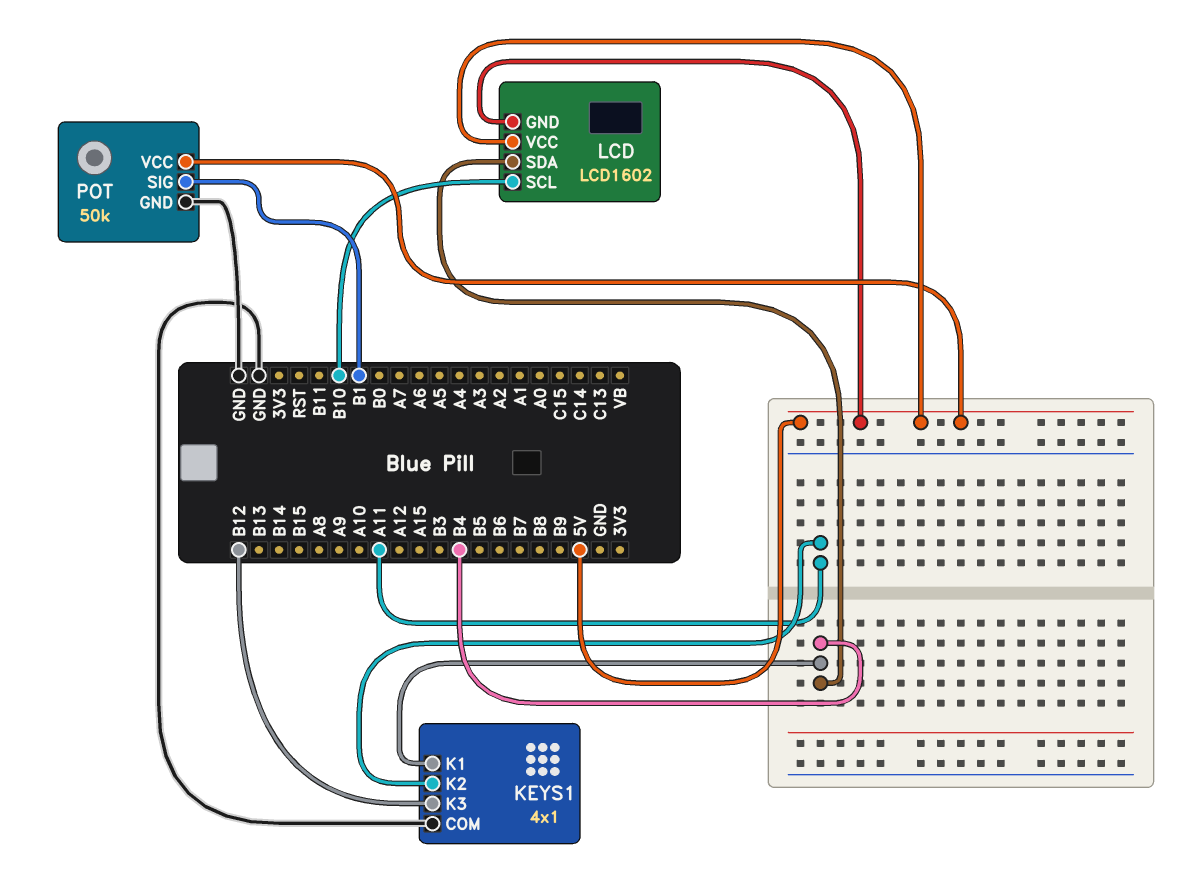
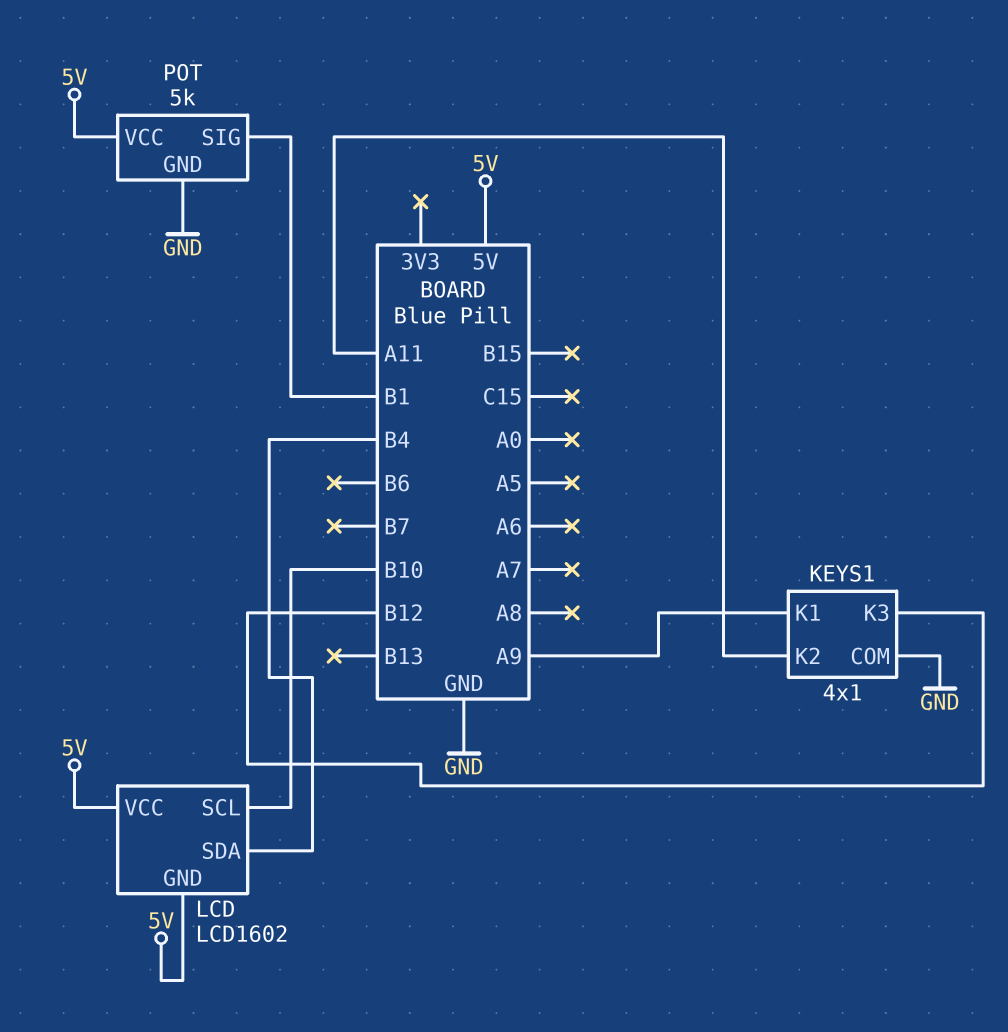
KEYS1 pin K1: B4 -> A9
POT: 50k -> 5k

